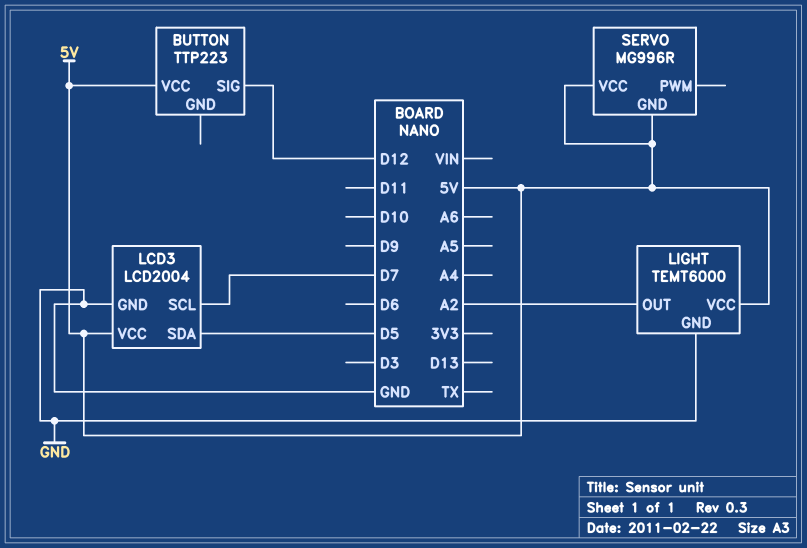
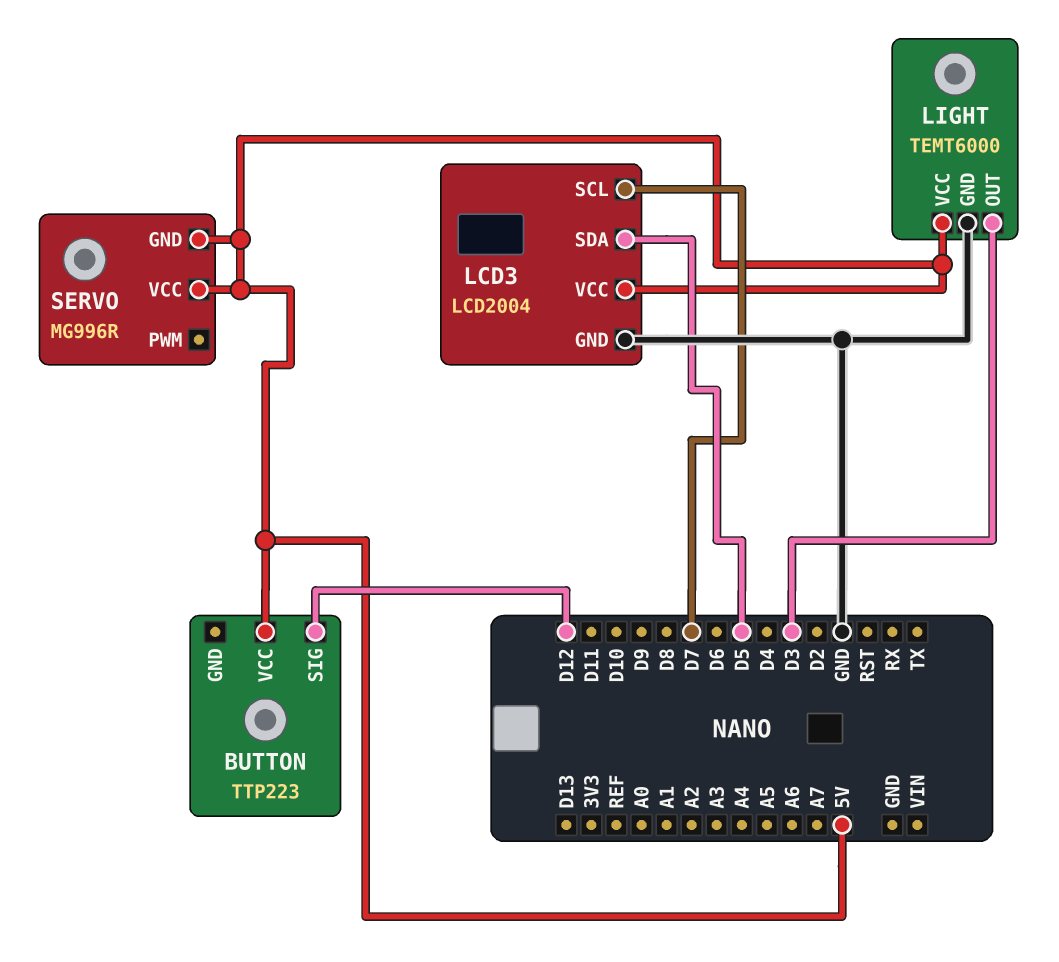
LIGHT pin OUT: A2 -> D3

